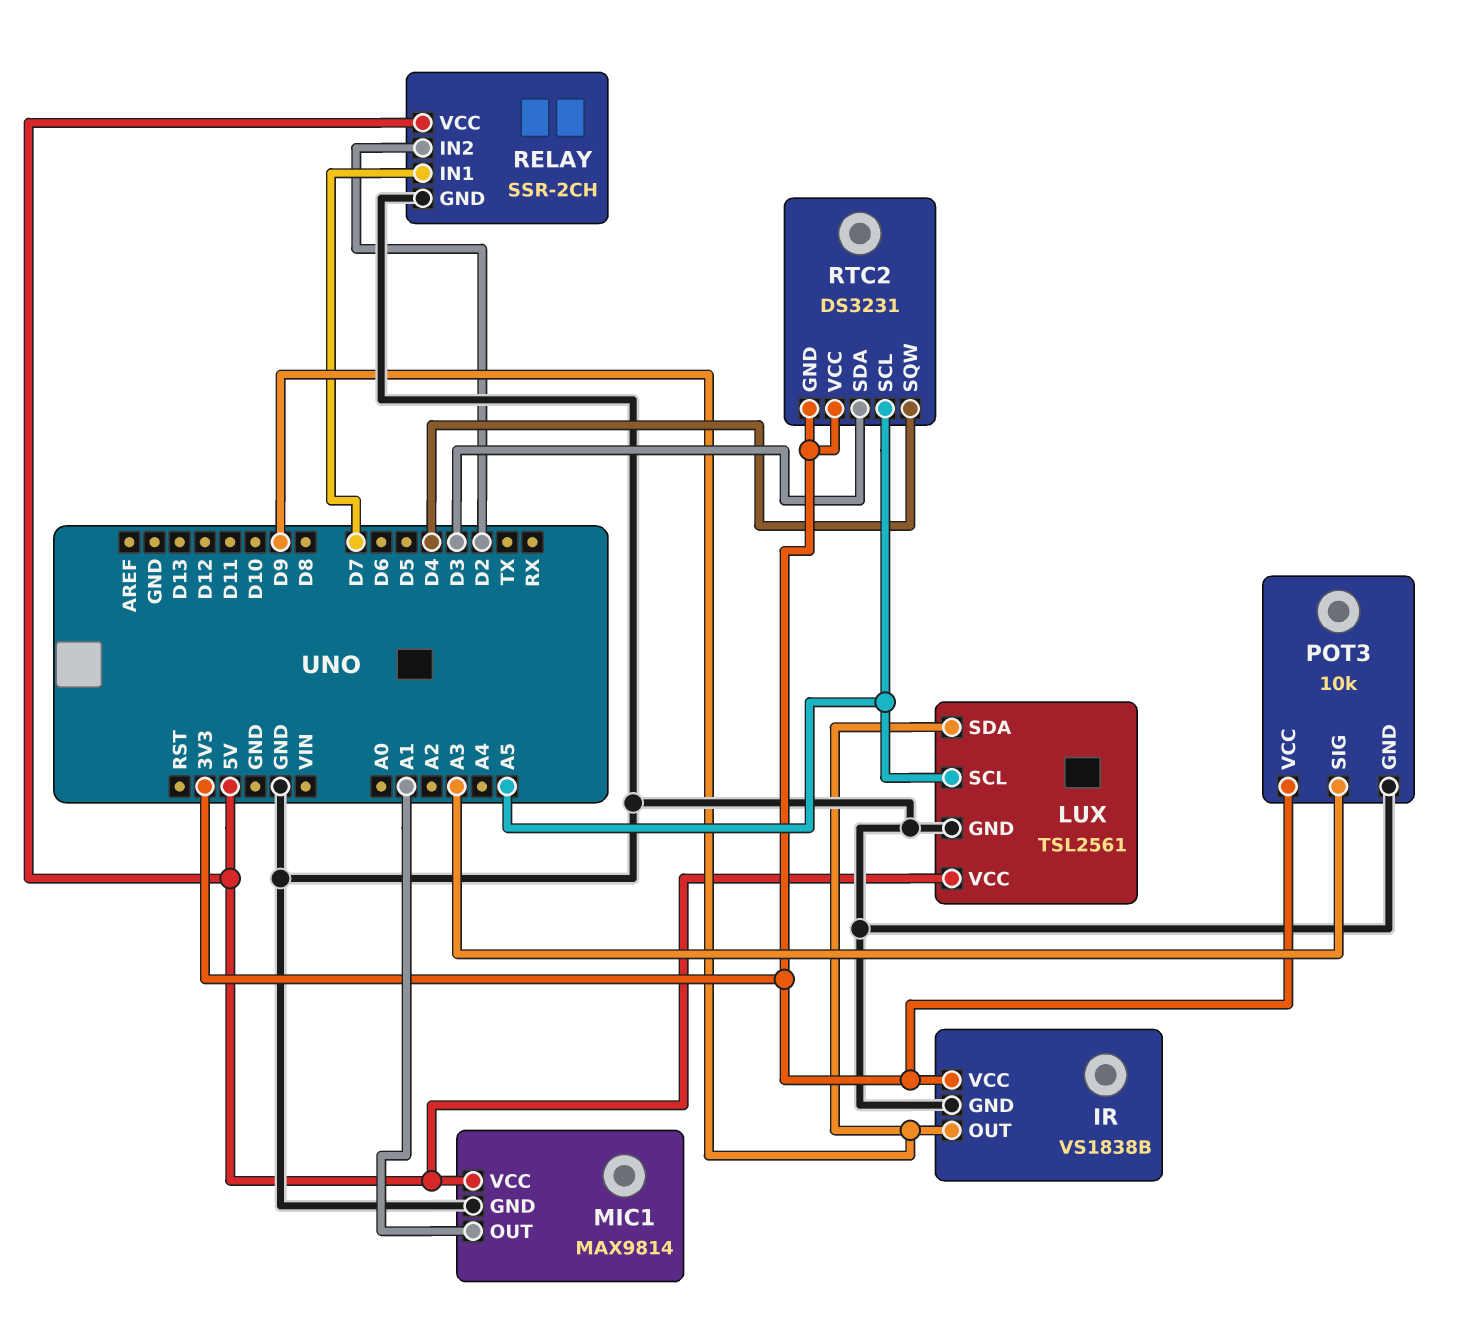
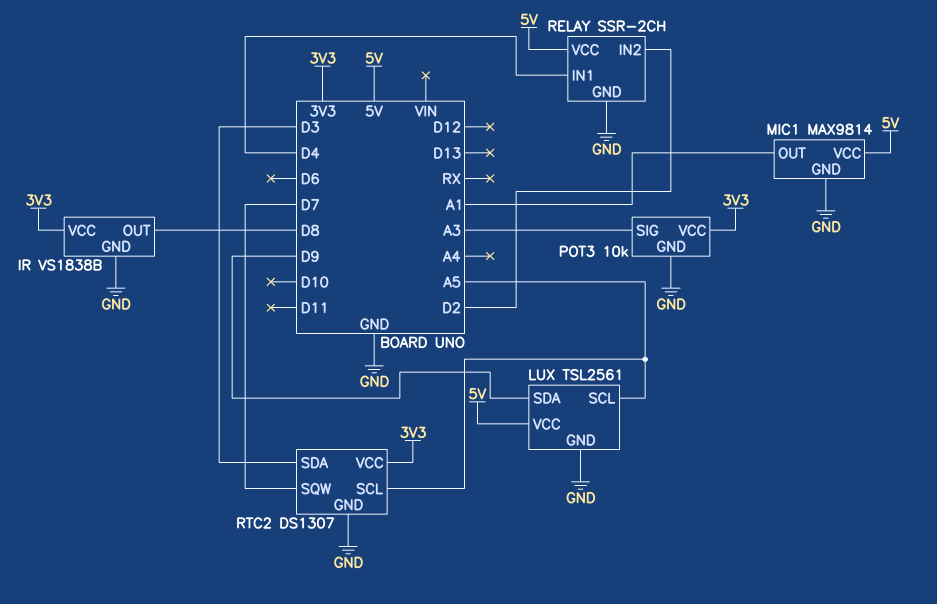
IR pin OUT: D9 -> D8
RELAY pin IN1: D7 -> D4
RTC2: DS3231 -> DS1307
RTC2 pin GND: 3V3 -> GND
RTC2 pin SQW: D4 -> D7

